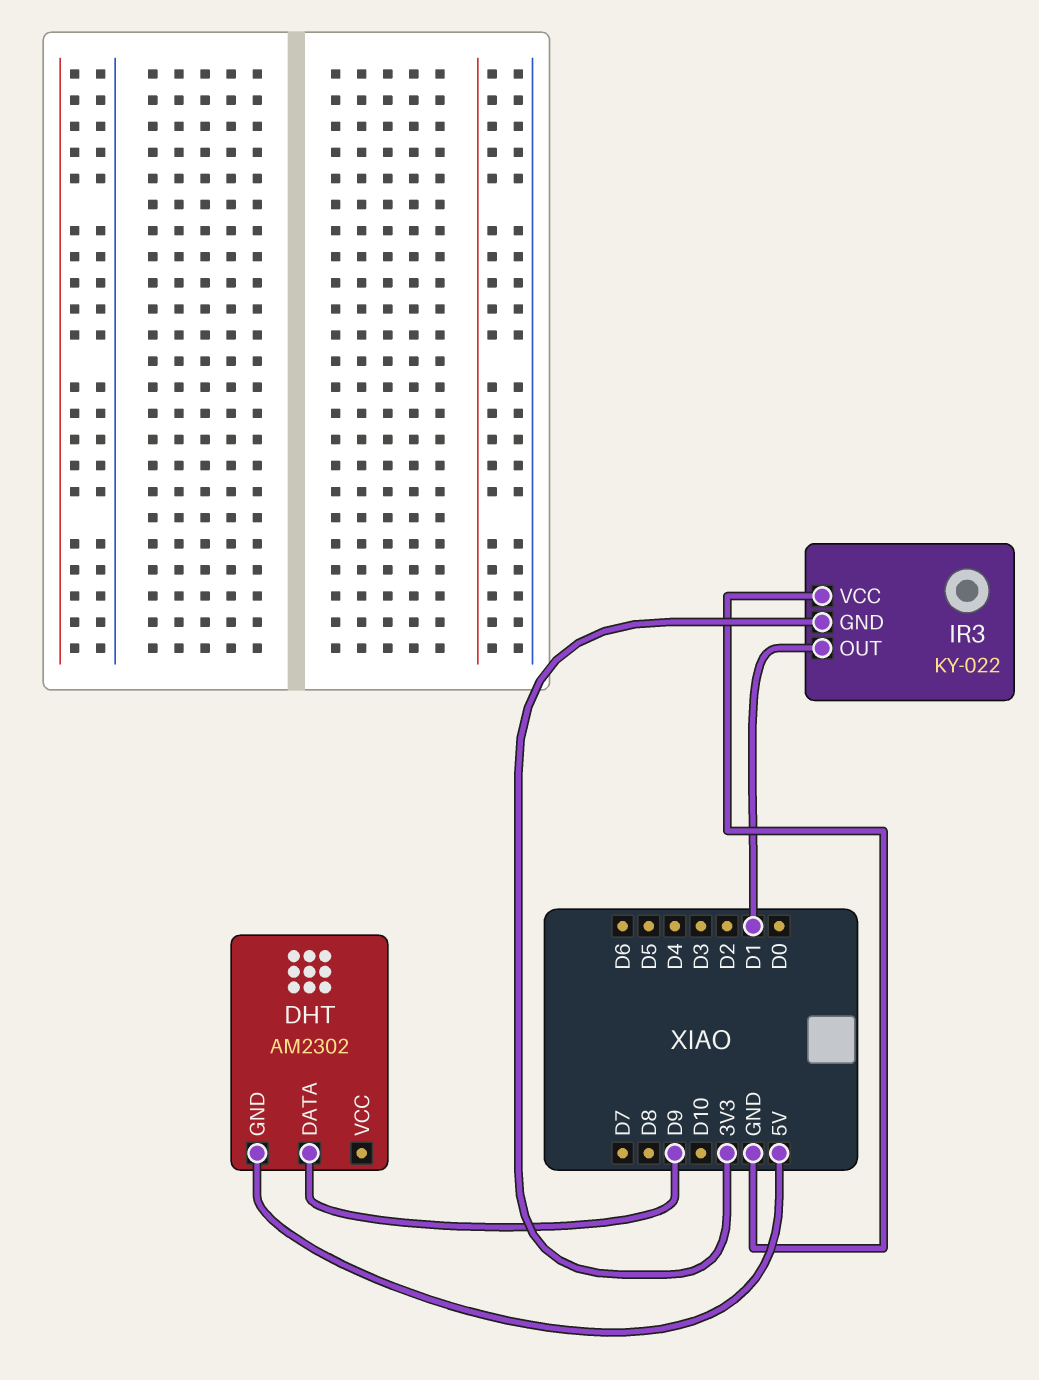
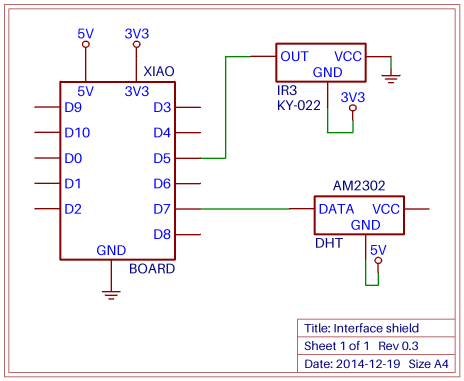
DHT pin DATA: D9 -> D7
IR3 pin OUT: D1 -> D5

